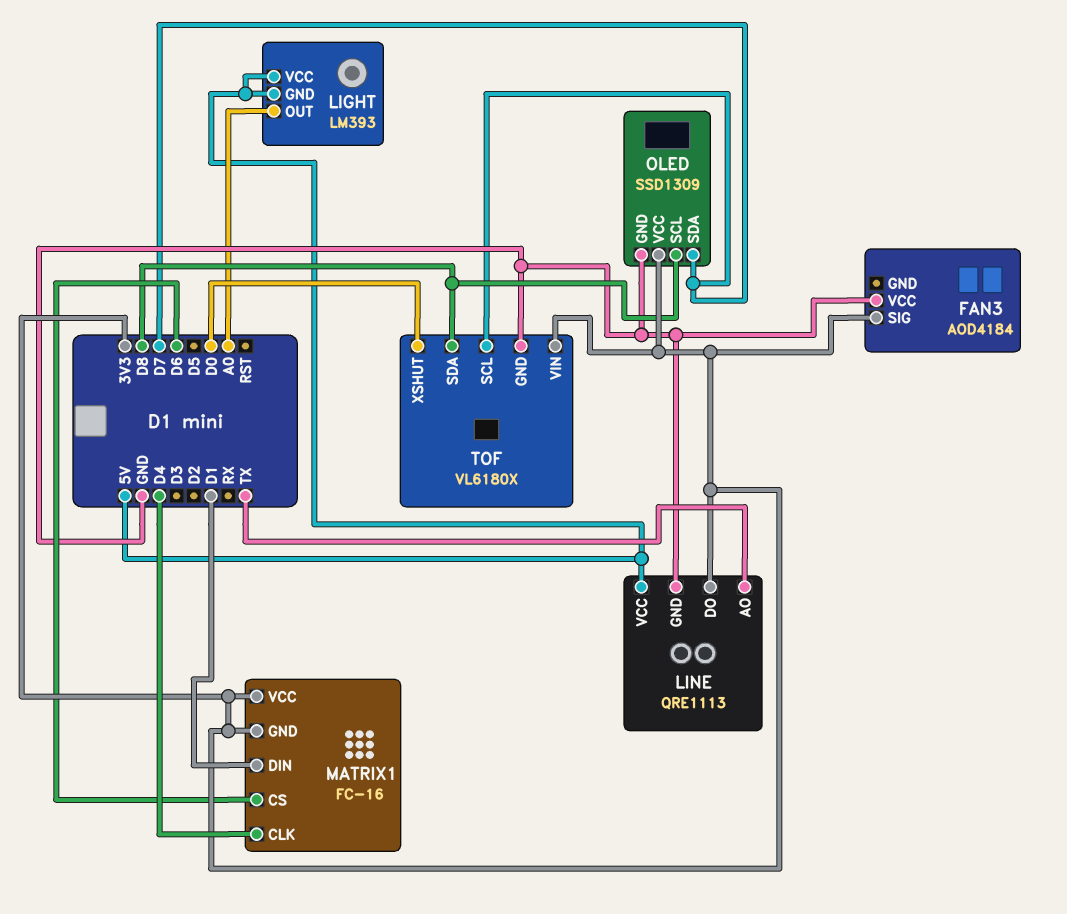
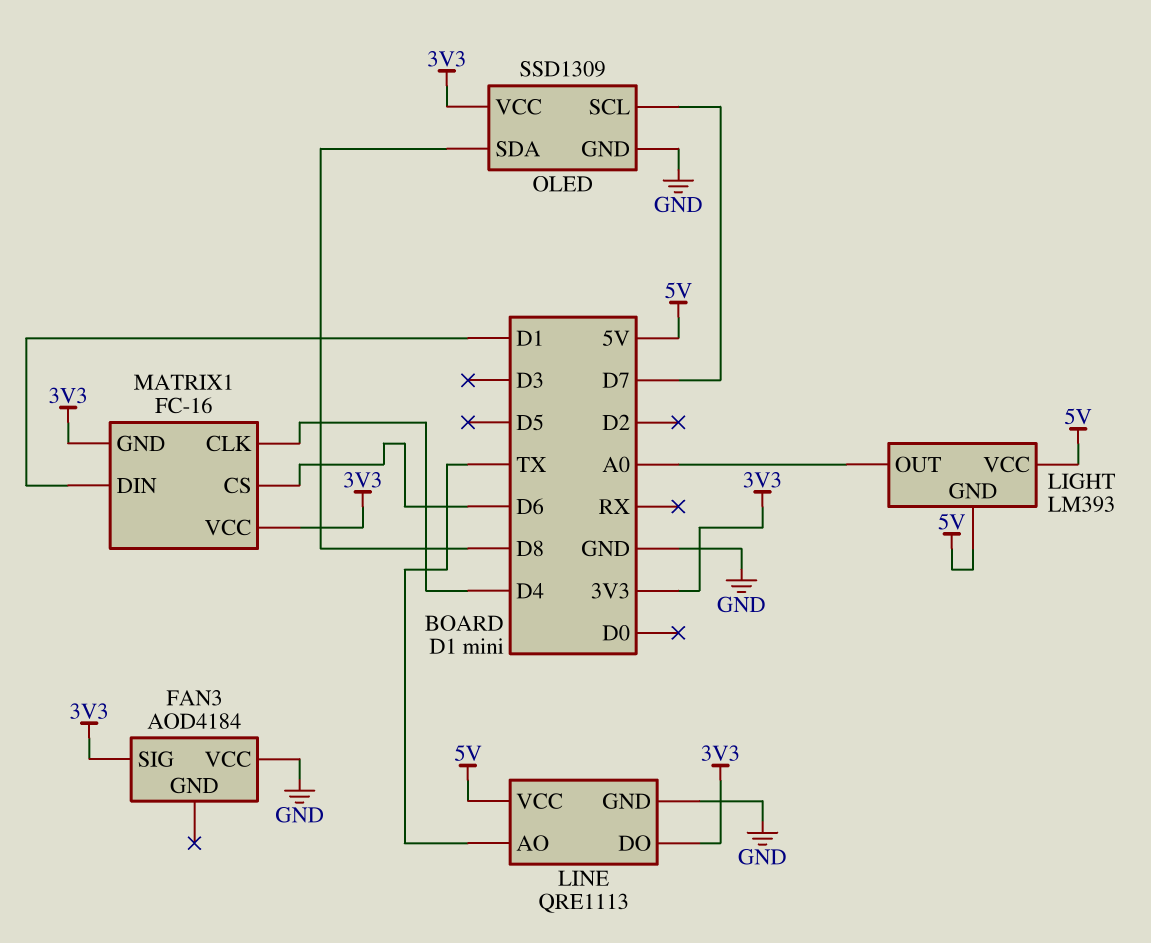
OLED pin SCL: D8 -> D7
OLED pin SDA: D7 -> D8
TOF: VL6180X -> none
TOF pin GND: GND -> none
TOF pin SCL: D7 -> none
TOF pin SDA: D8 -> none
TOF pin VIN: 3V3 -> none
TOF pin XSHUT: D0 -> none

